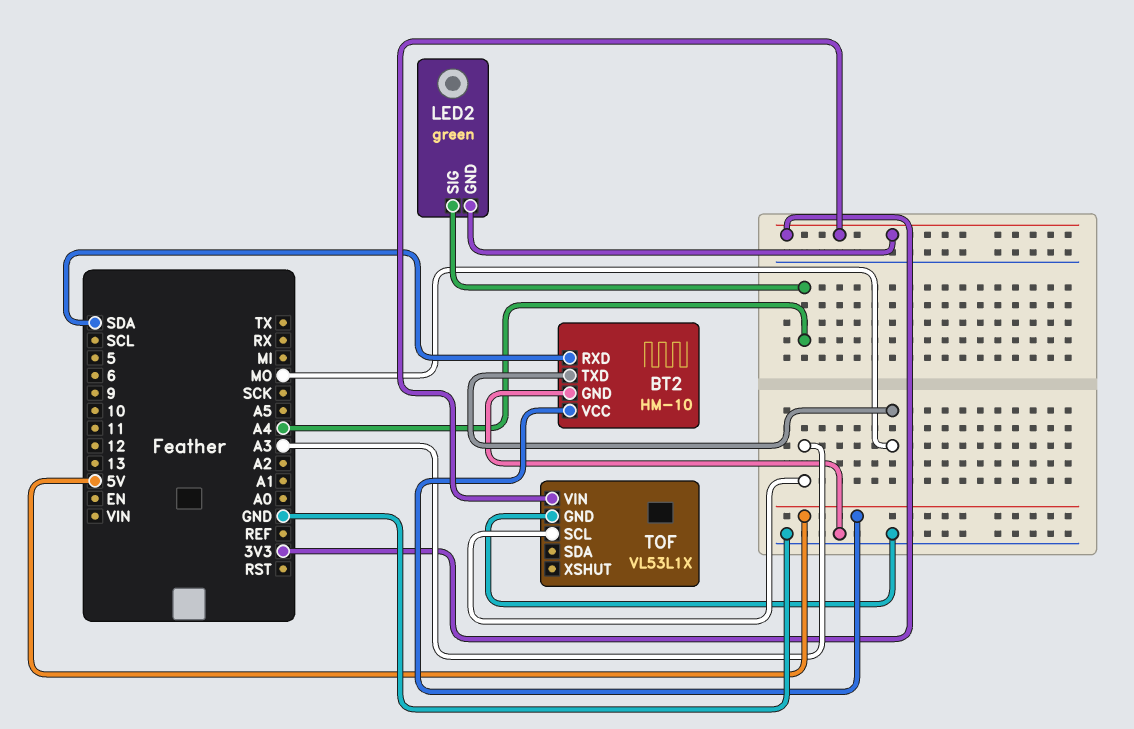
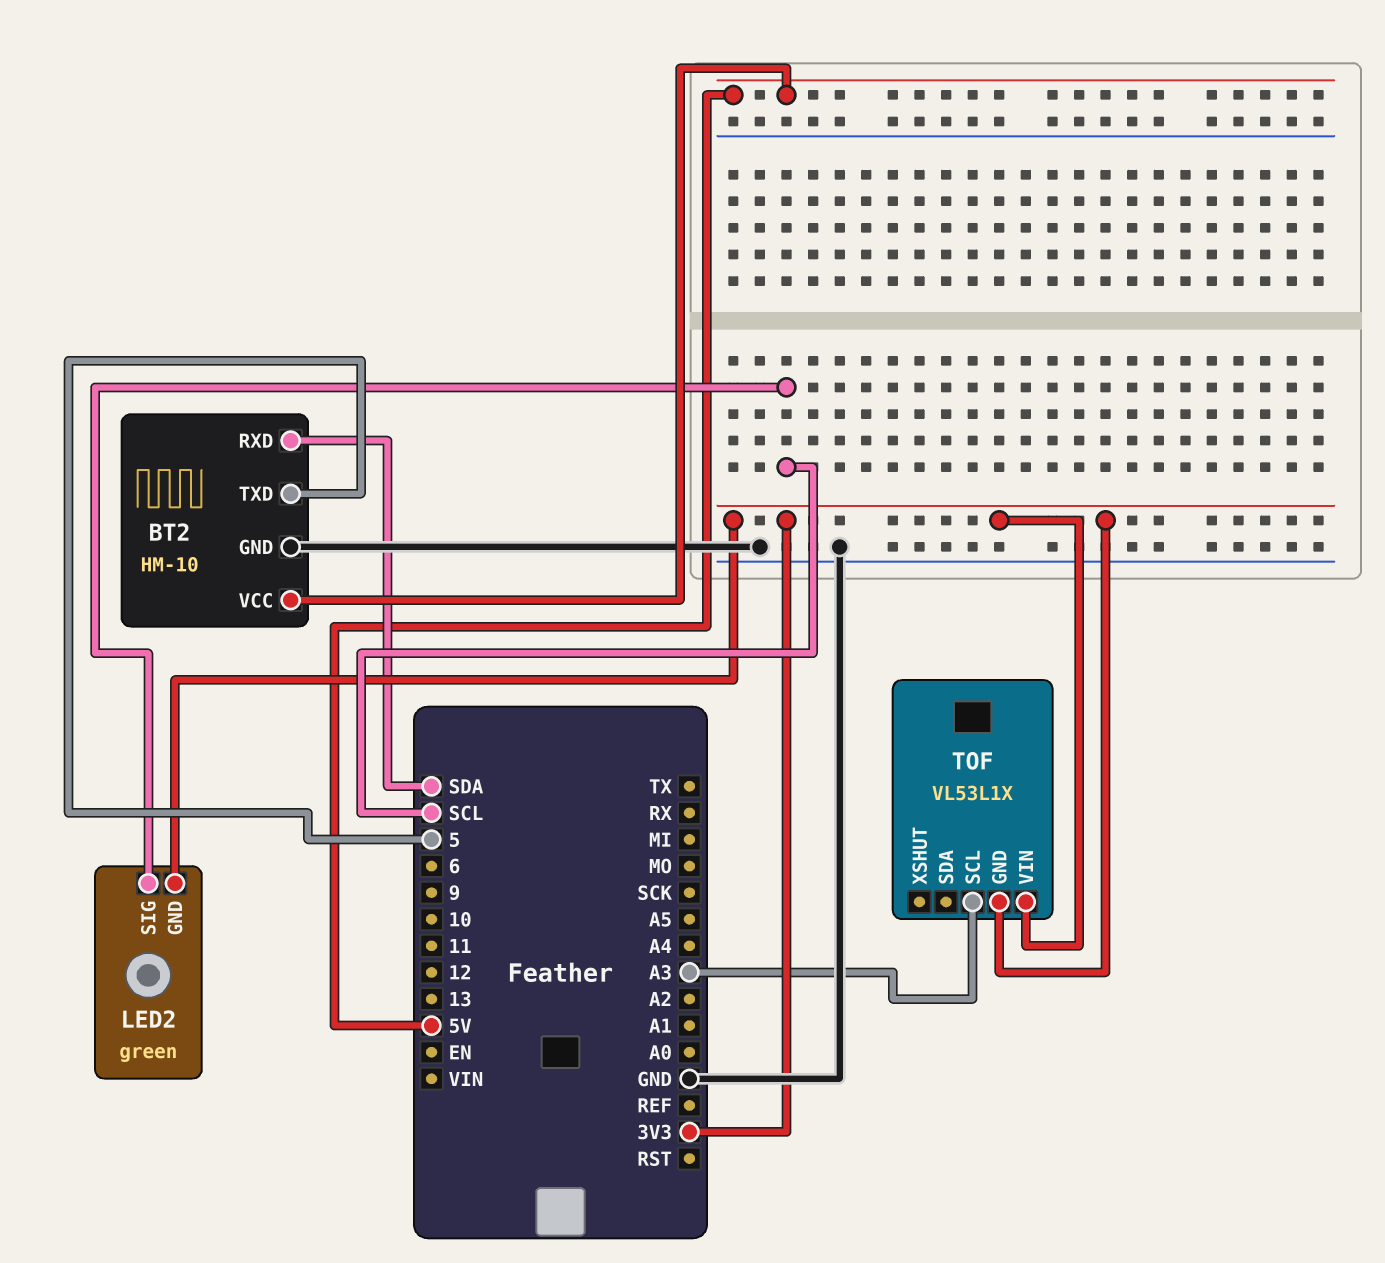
BT2 pin TXD: MO -> 5
LED2 pin SIG: A4 -> SCL
TOF pin GND: GND -> 3V3

